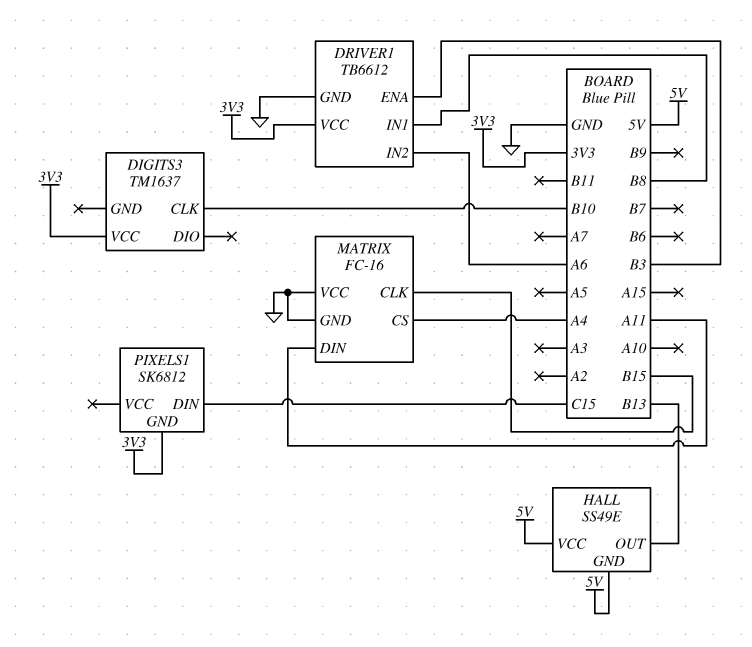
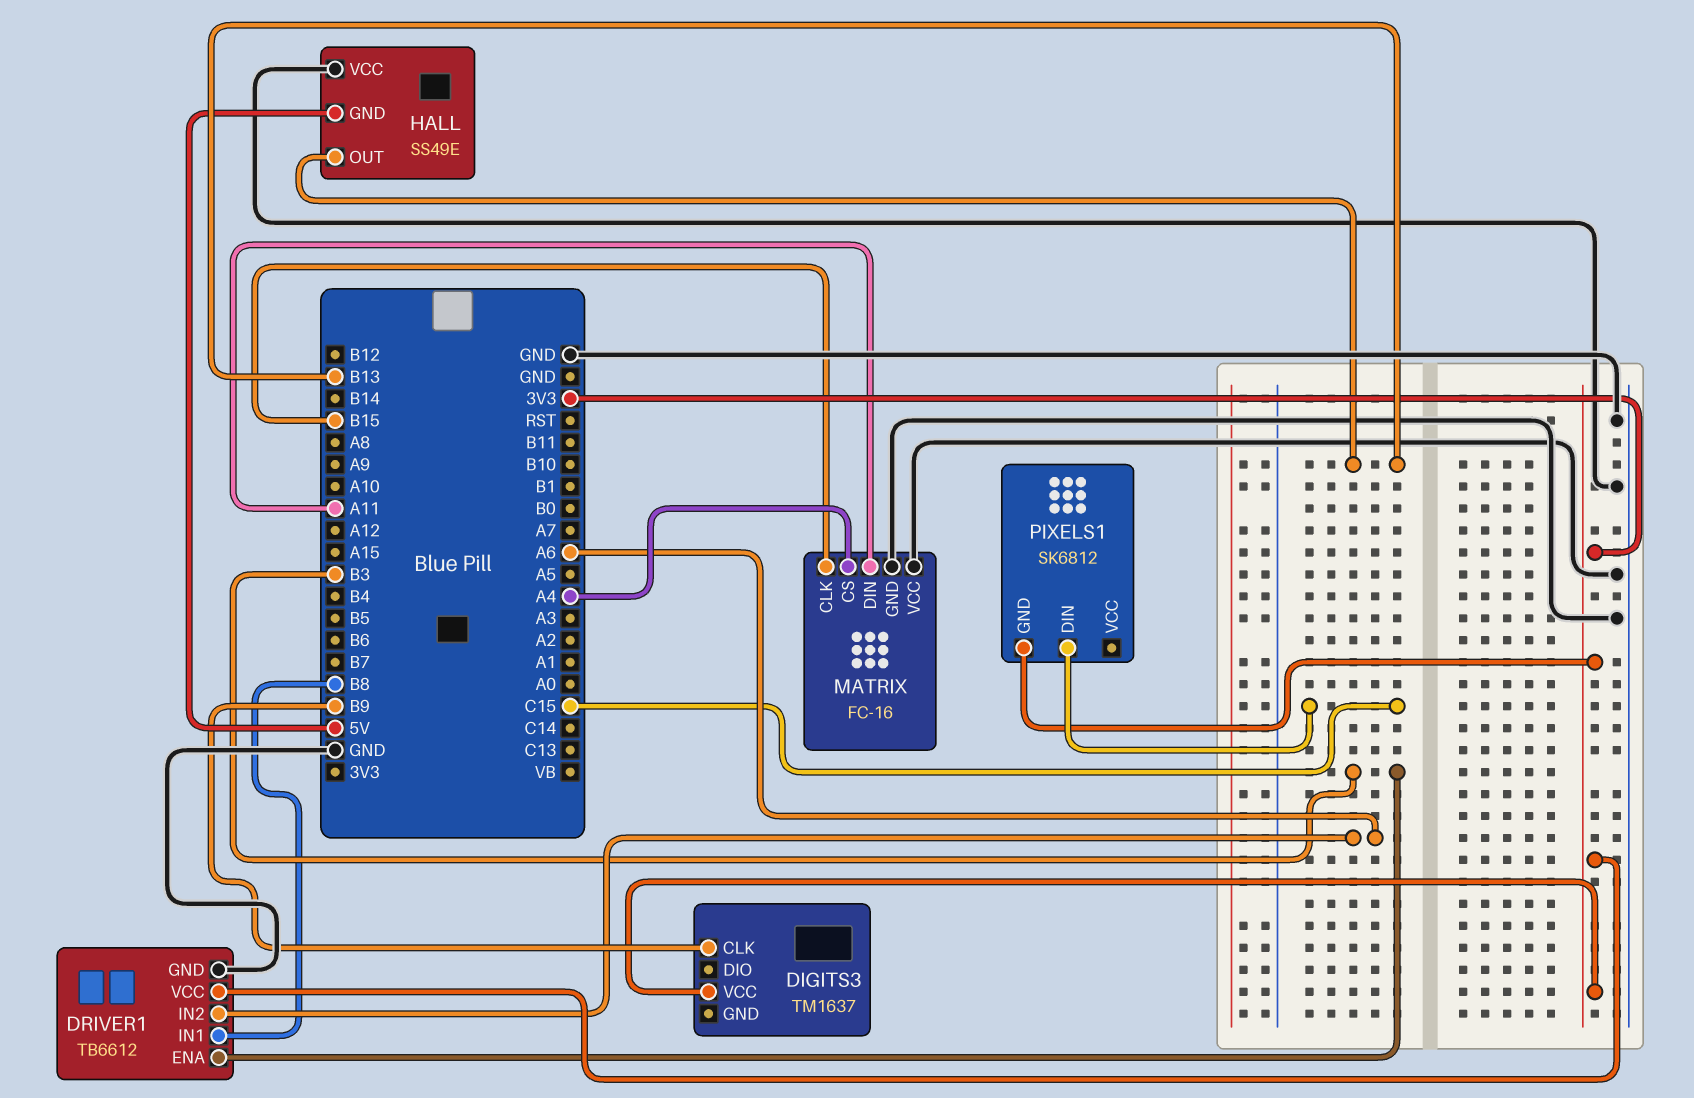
DIGITS3 pin CLK: B10 -> B9
HALL pin VCC: 5V -> GND

